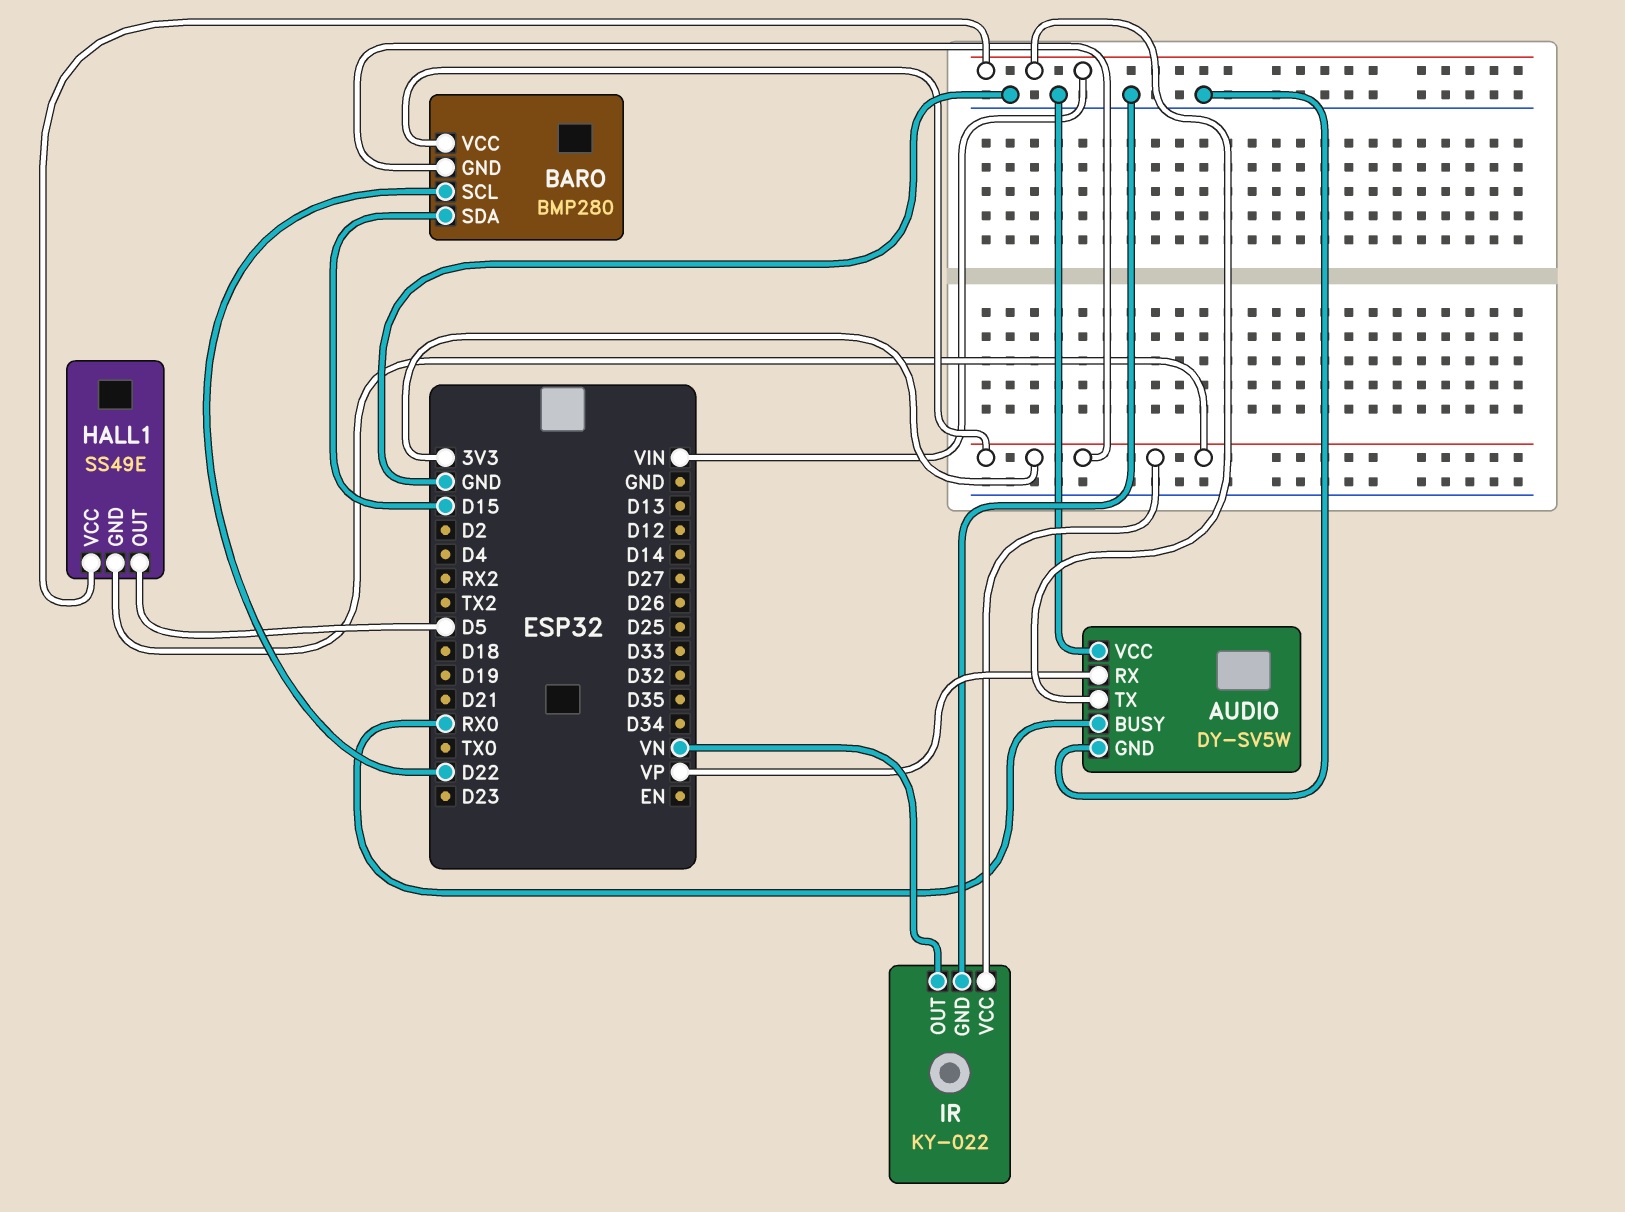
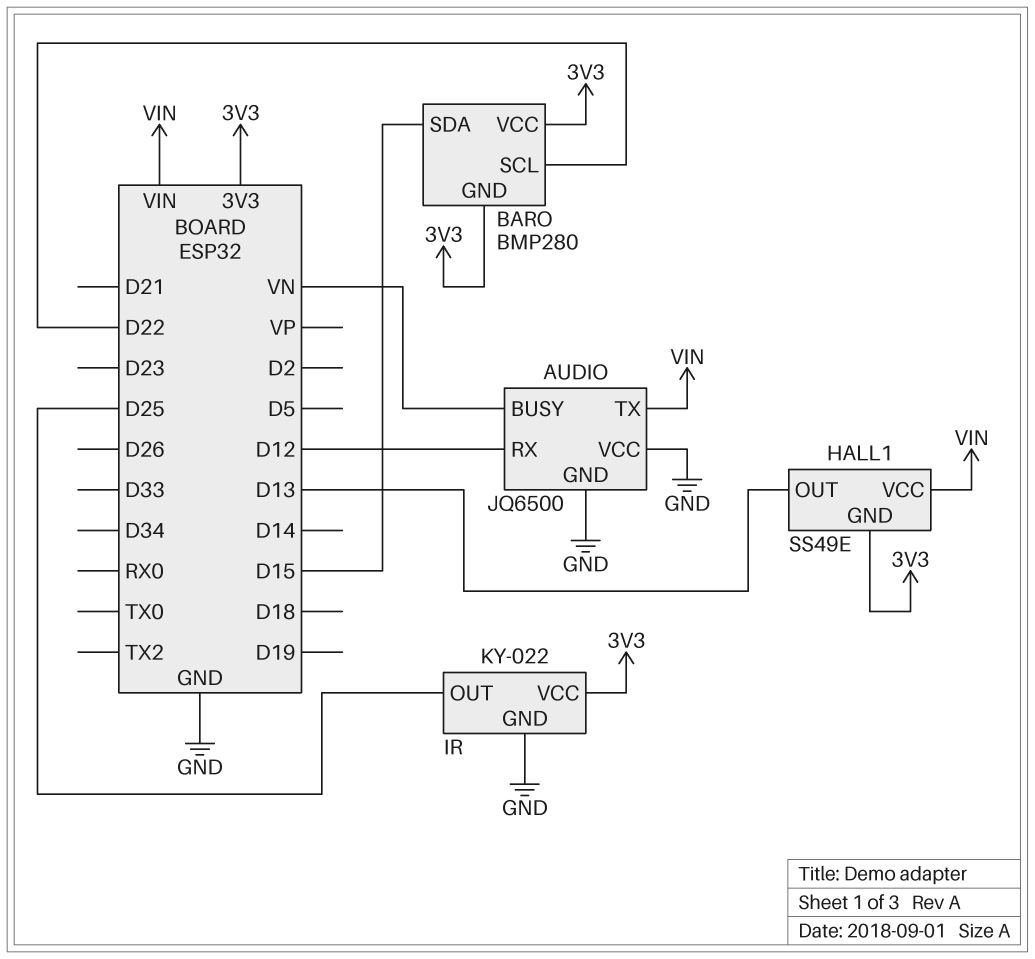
AUDIO: DY-SV5W -> JQ6500
AUDIO pin BUSY: RX0 -> VN
AUDIO pin RX: VP -> D12
HALL1 pin OUT: D5 -> D13
IR pin OUT: VN -> D25

